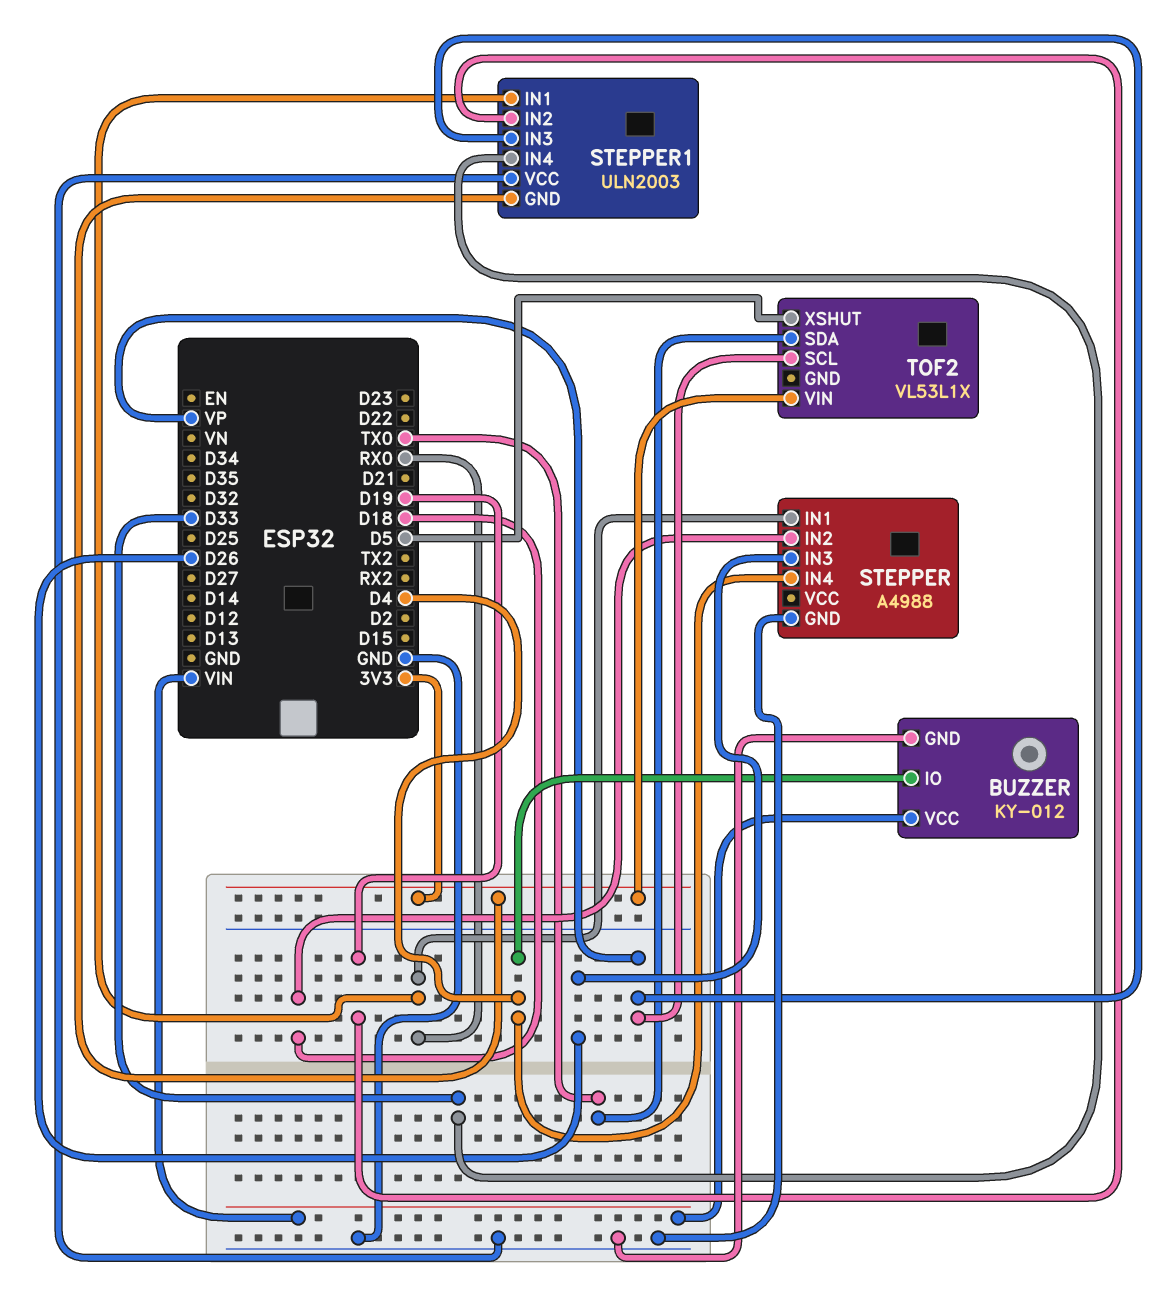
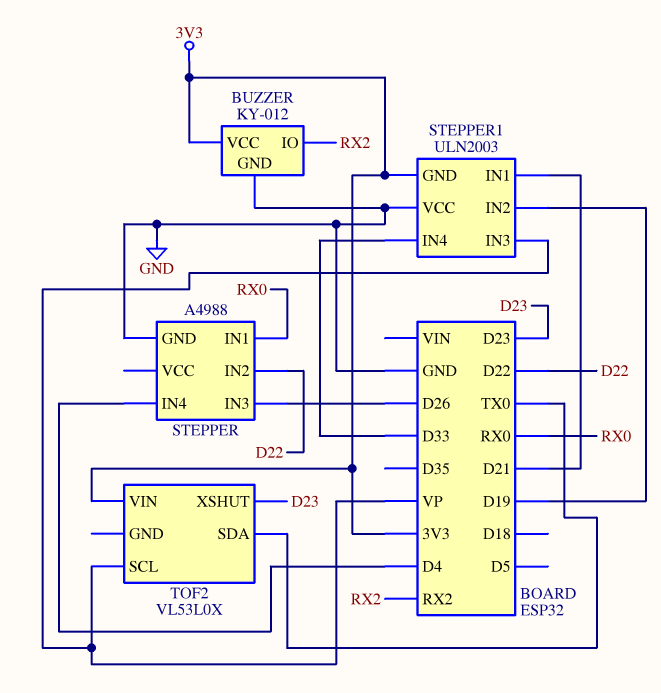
BUZZER pin IO: D4 -> RX2
BUZZER pin VCC: VIN -> 3V3
STEPPER pin IN2: D18 -> D22
STEPPER1 pin IN1: RX0 -> D21
TOF2: VL53L1X -> VL53L0X
TOF2 pin XSHUT: D5 -> D23

